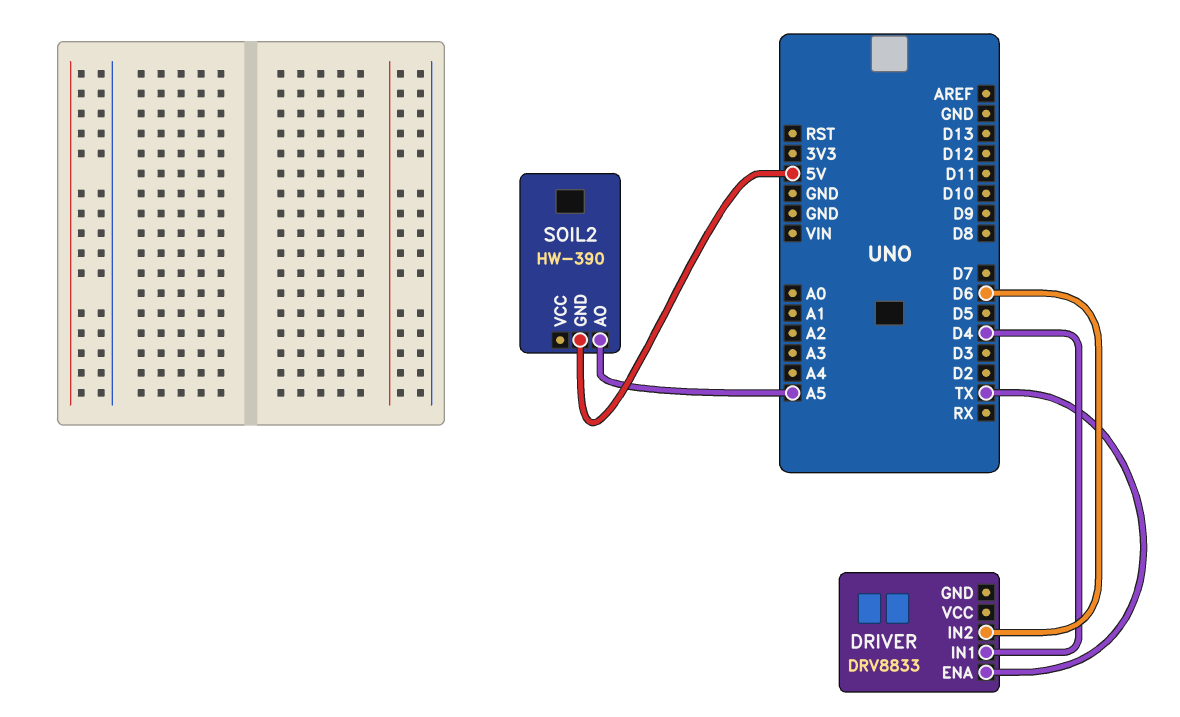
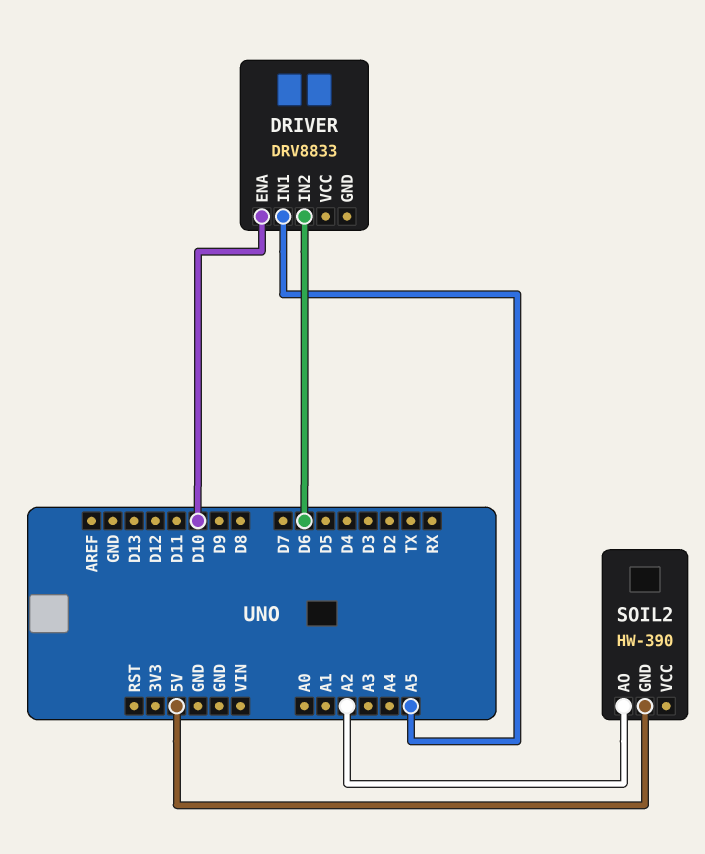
DRIVER pin ENA: TX -> D10
DRIVER pin IN1: D4 -> A5
SOIL2 pin AO: A5 -> A2

